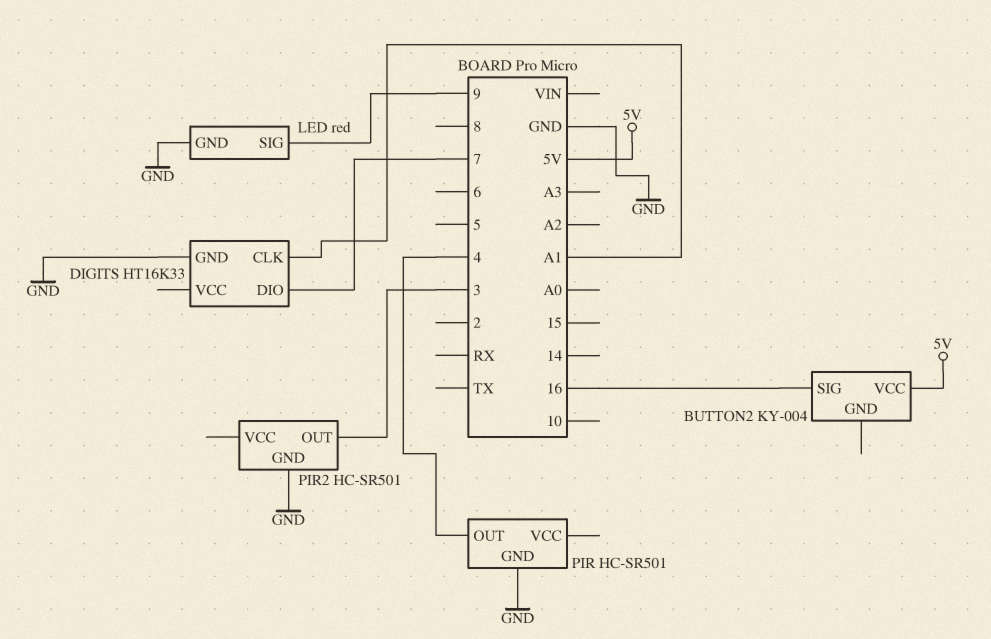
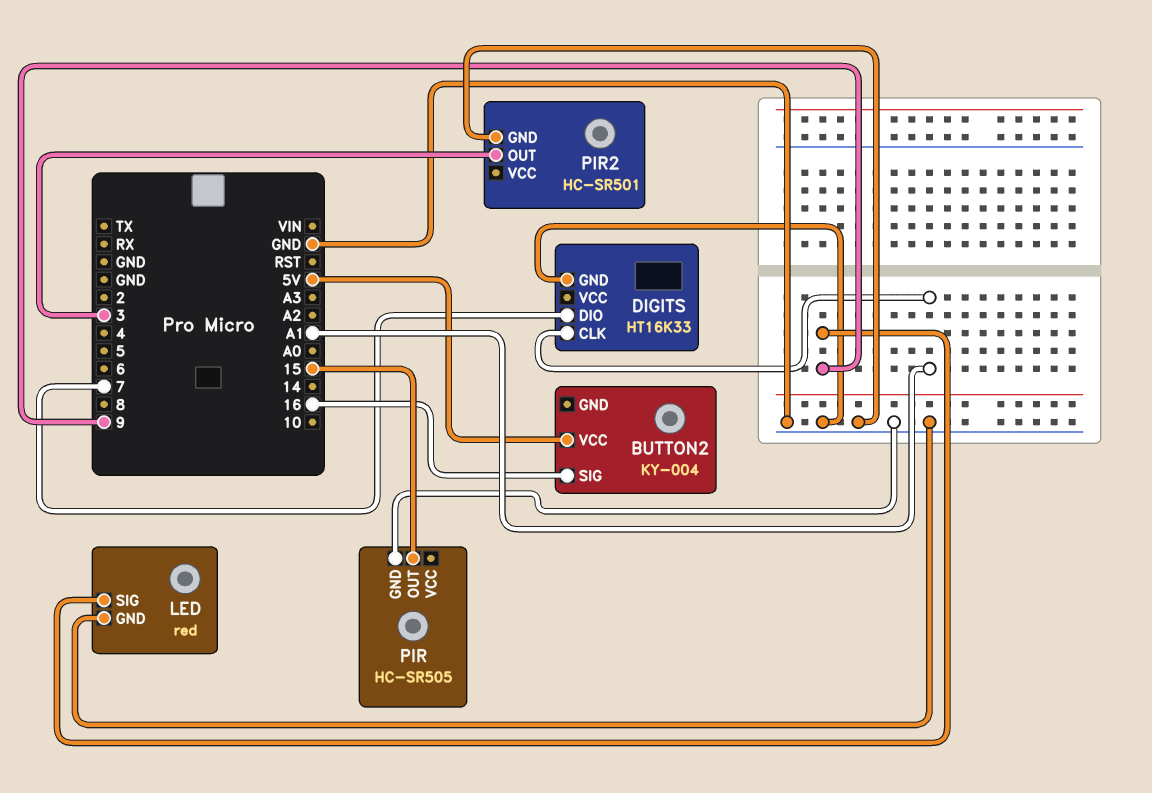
PIR: HC-SR501 -> HC-SR505
PIR pin OUT: 4 -> 15

